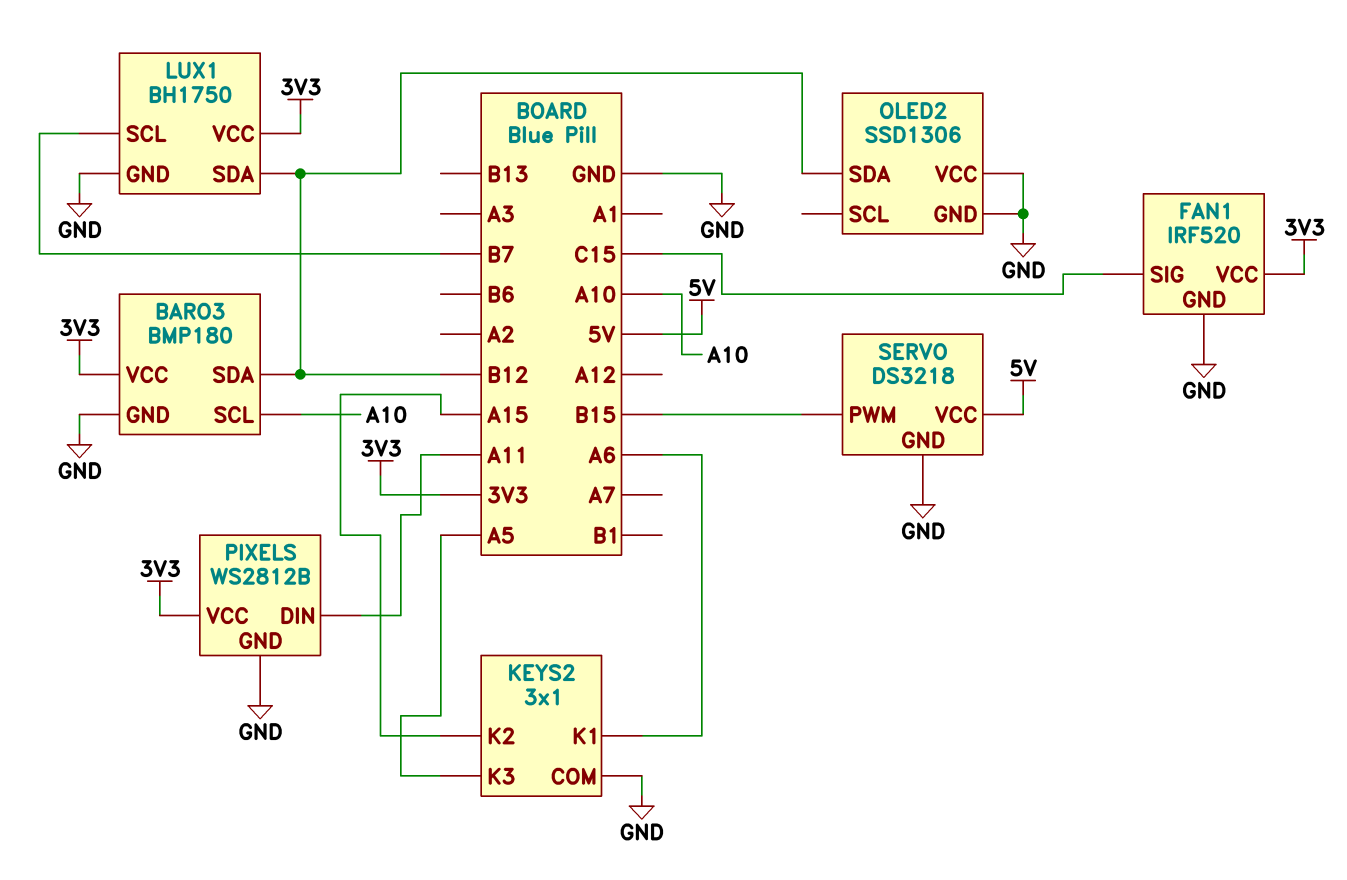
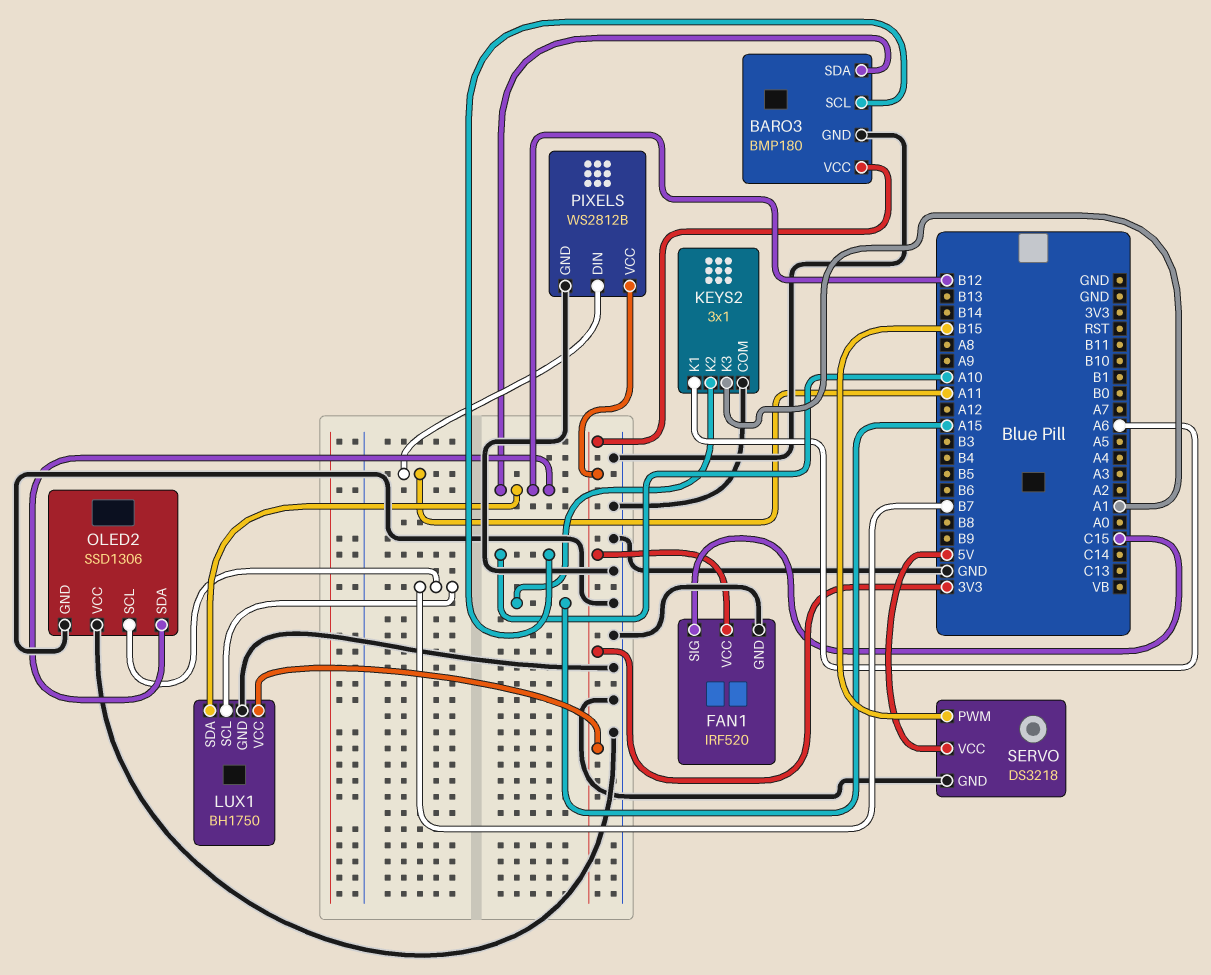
KEYS2 pin K3: A5 -> A1
OLED2 pin SCL: none -> B7

